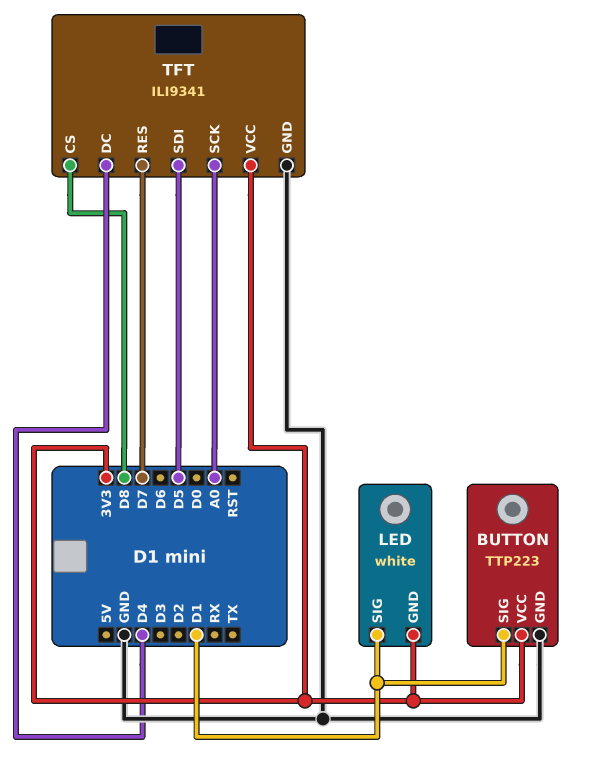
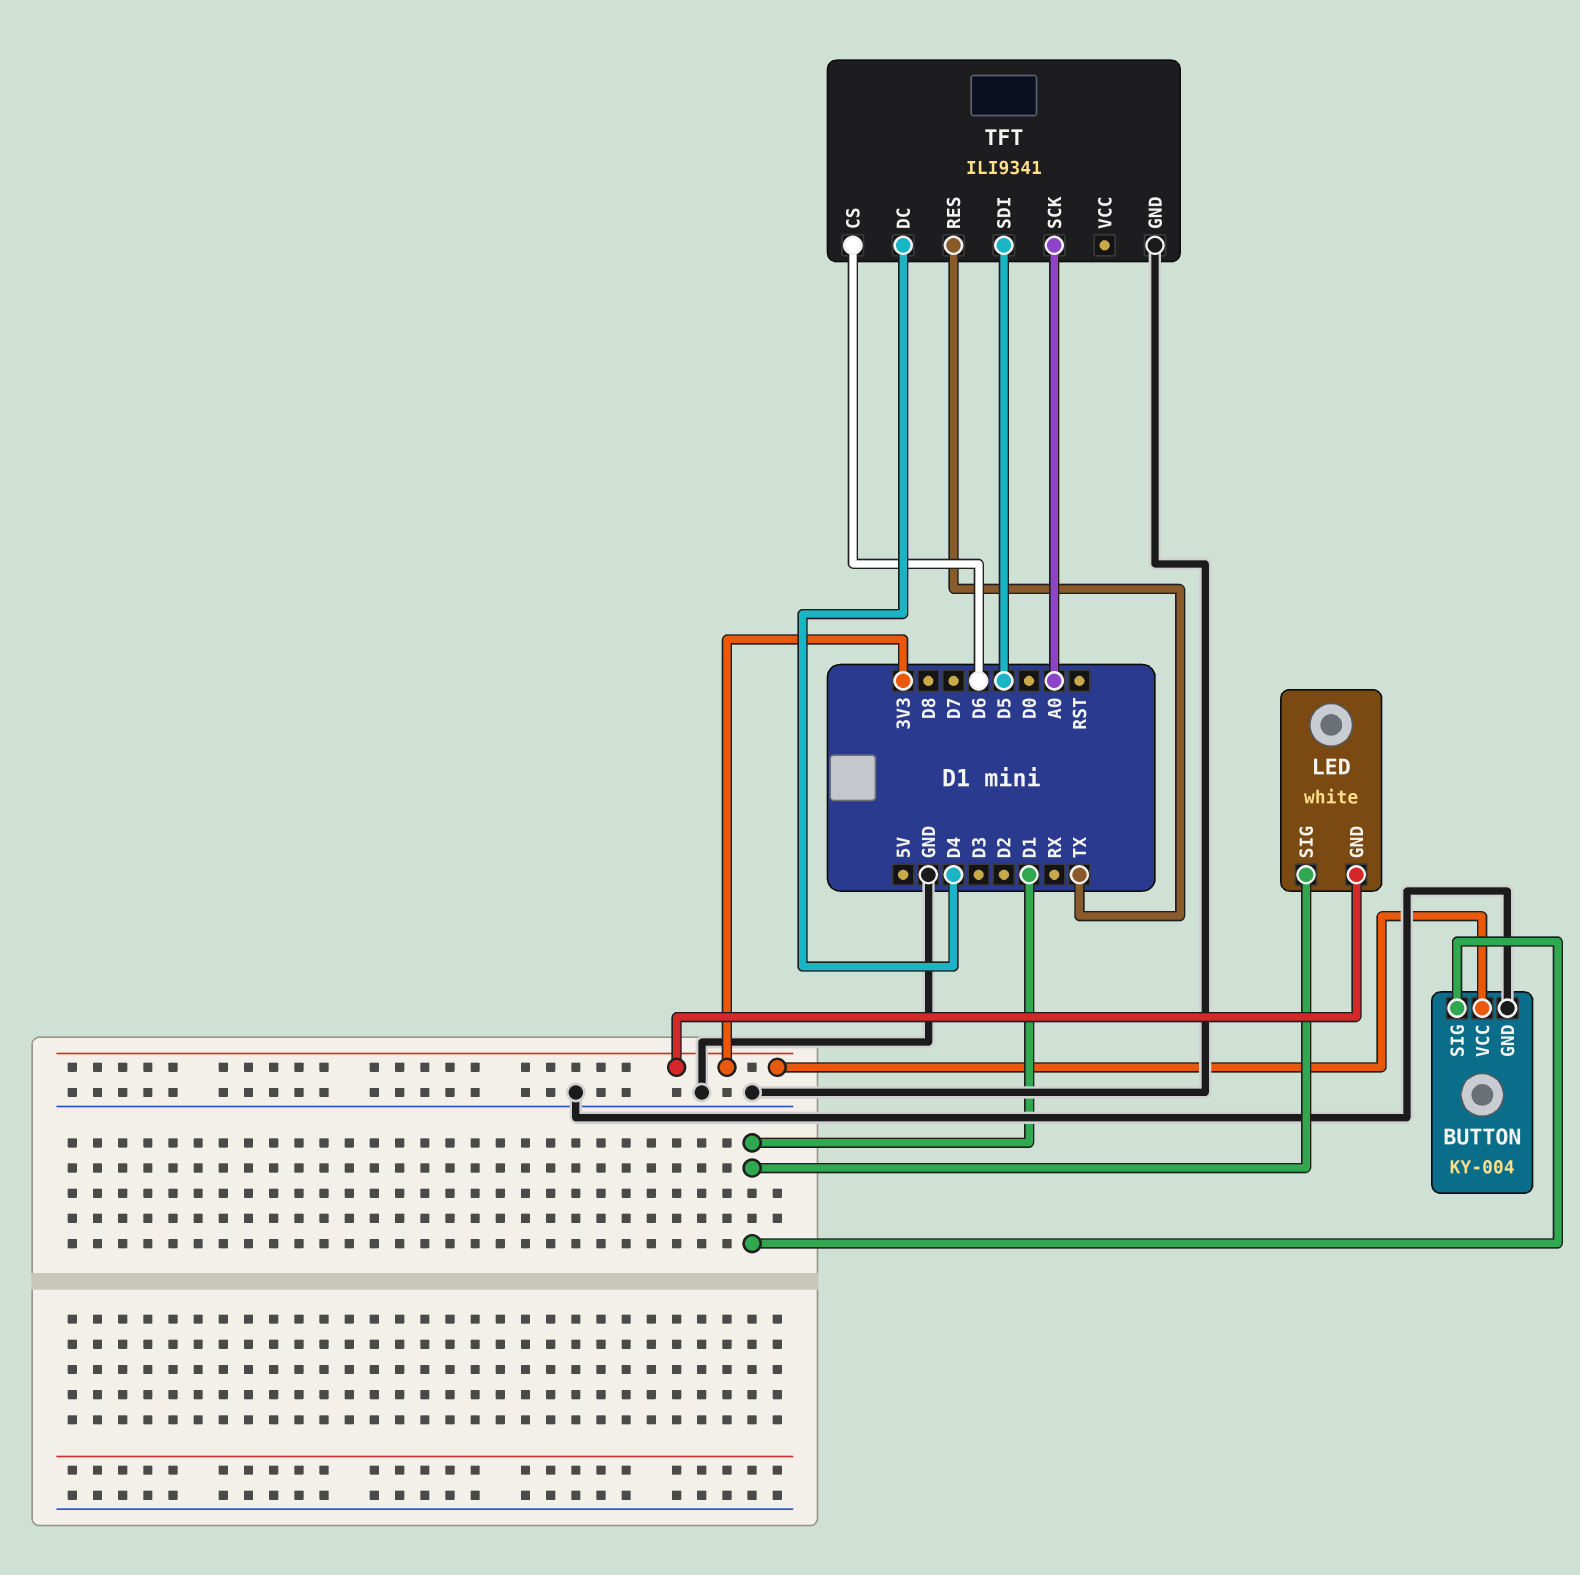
BUTTON: TTP223 -> KY-004
TFT pin CS: D8 -> D6
TFT pin RES: D7 -> TX
TFT pin VCC: 3V3 -> none

